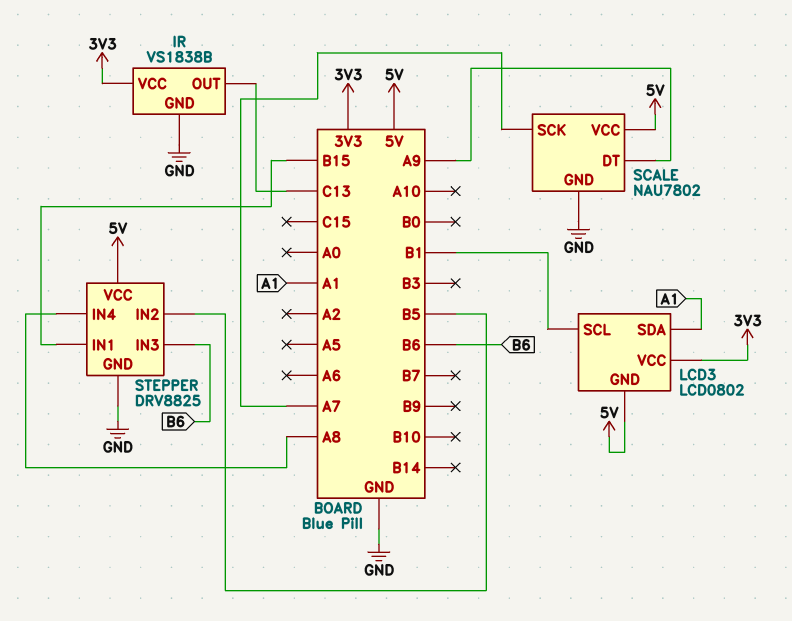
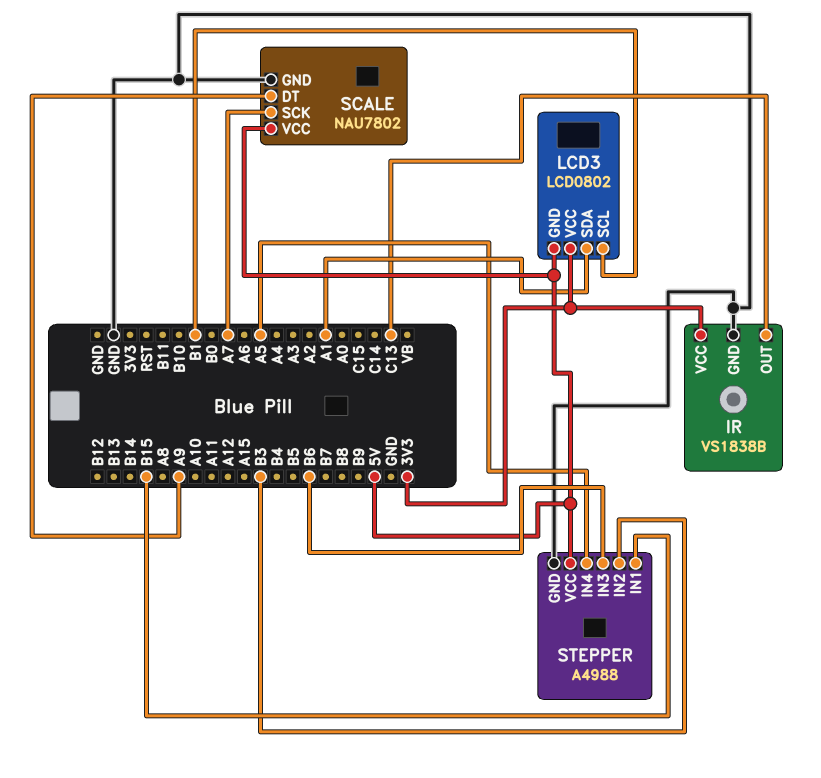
STEPPER: DRV8825 -> A4988
STEPPER pin IN2: B5 -> B3
STEPPER pin IN4: A8 -> A5

